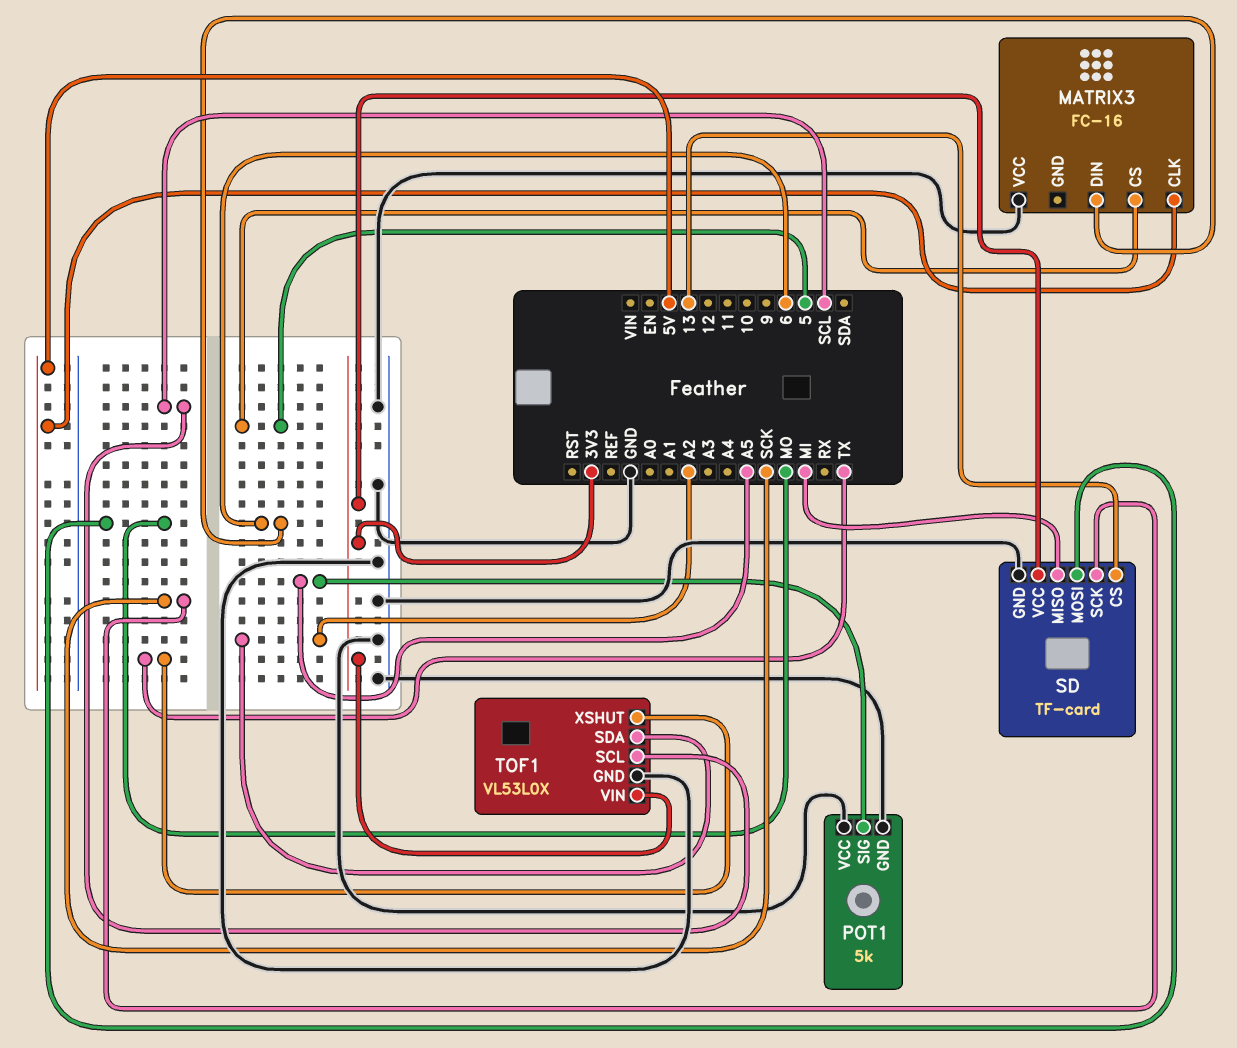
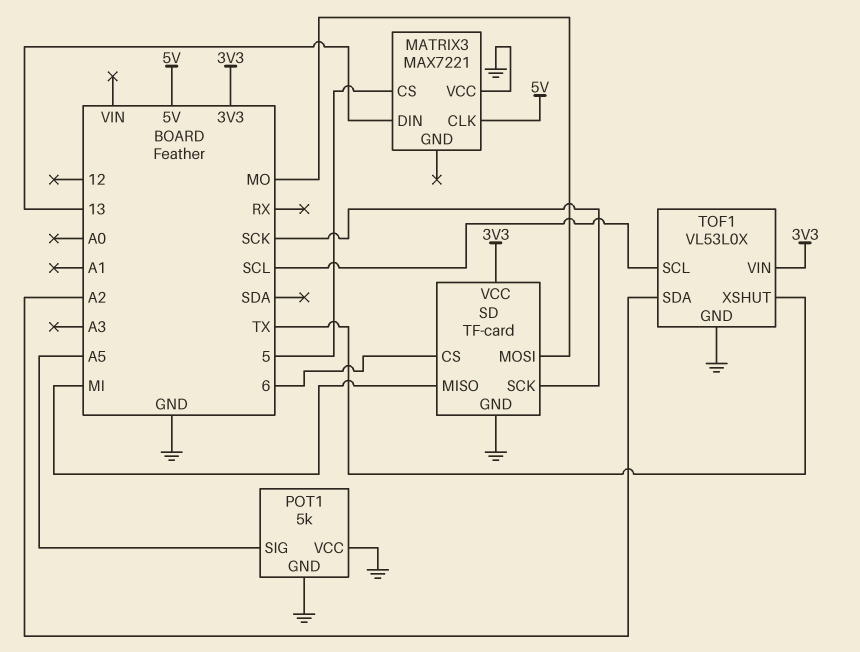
MATRIX3: FC-16 -> MAX7221
MATRIX3 pin DIN: 6 -> 13
SD pin CS: 13 -> 6

